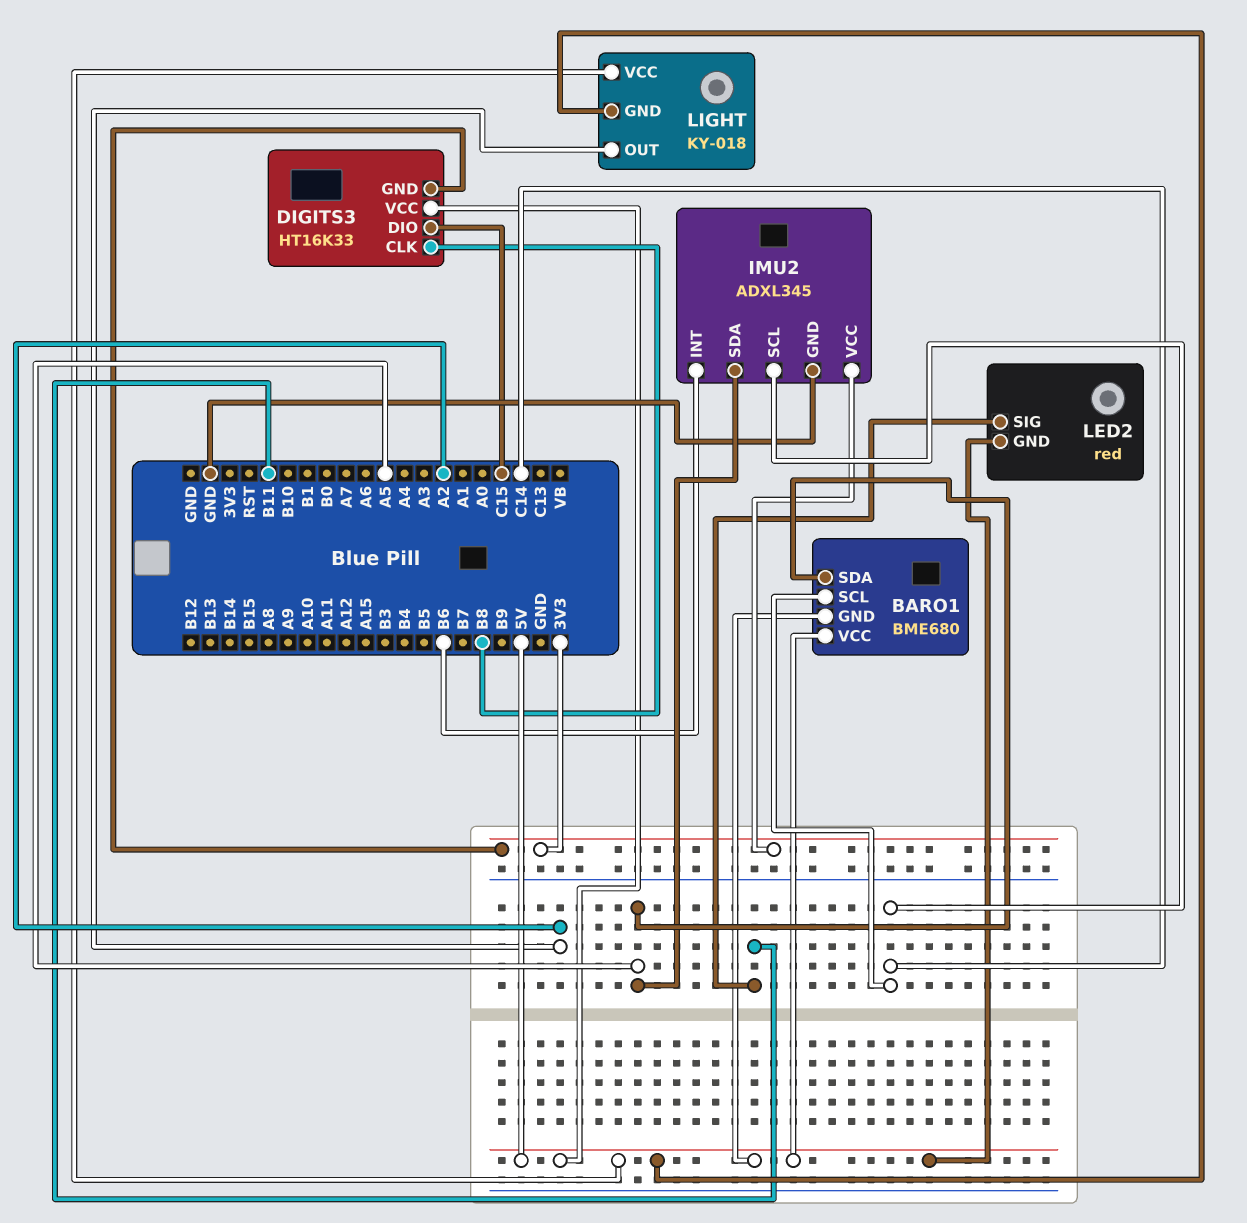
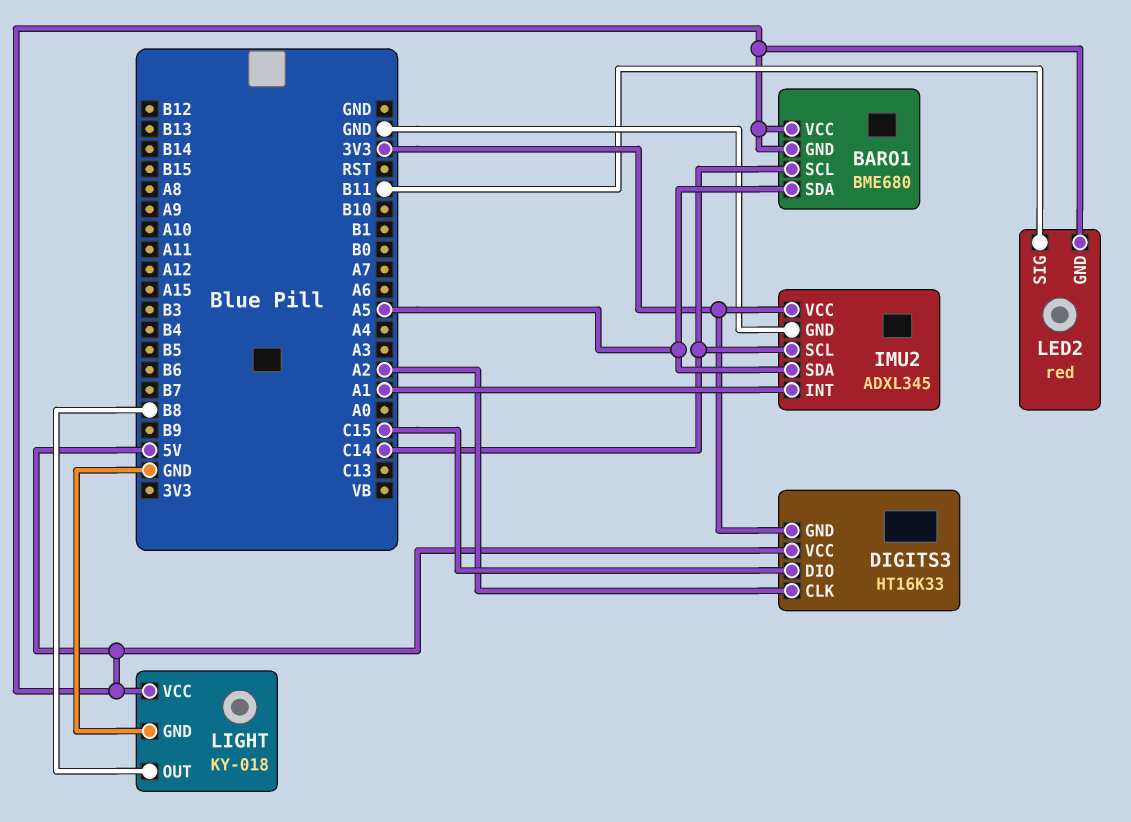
DIGITS3 pin CLK: B8 -> A2
IMU2 pin INT: B6 -> A1
LIGHT pin GND: 5V -> GND
LIGHT pin OUT: A2 -> B8

